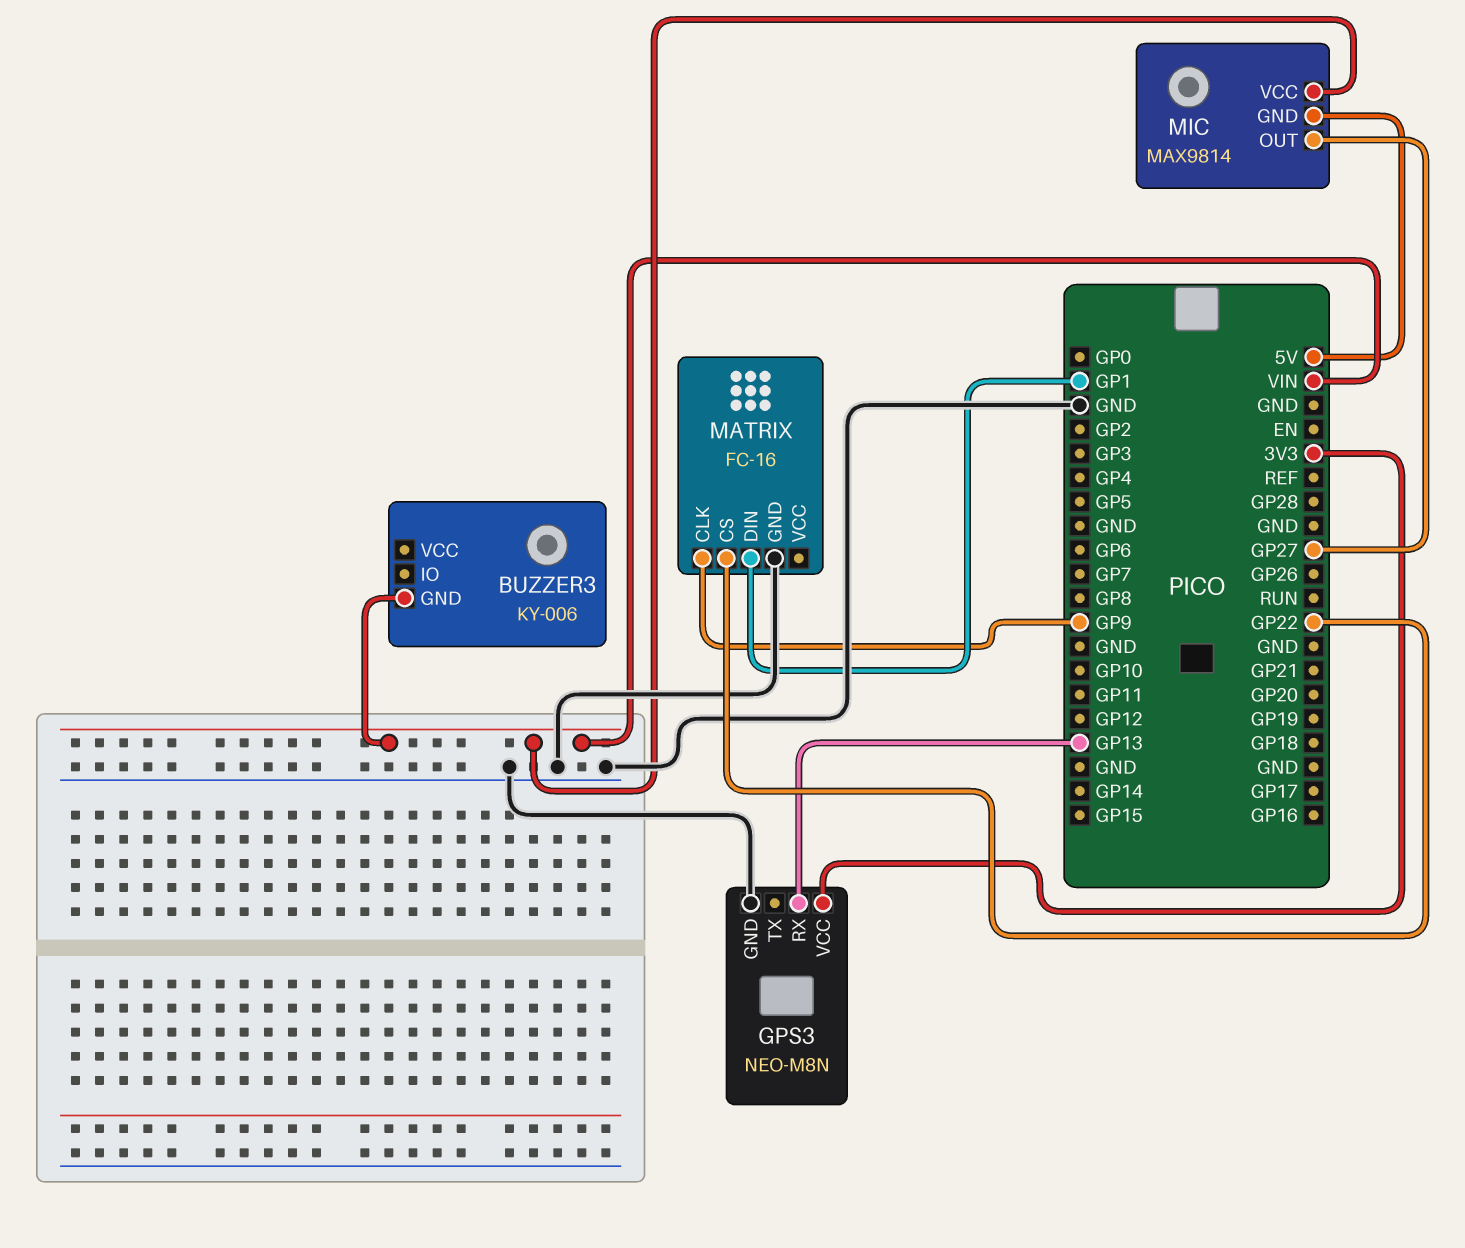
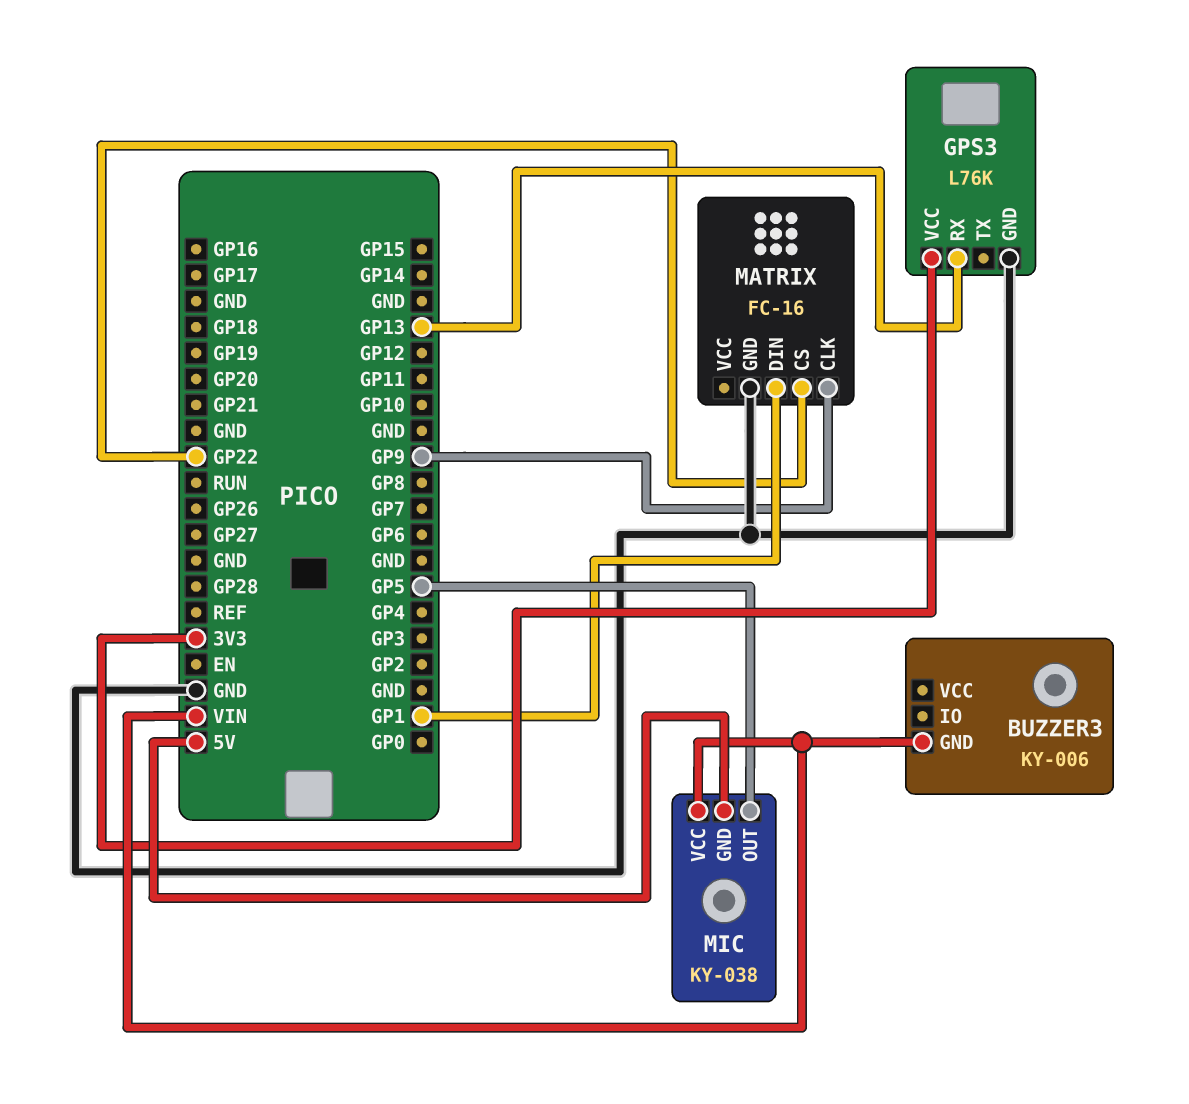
GPS3: NEO-M8N -> L76K
MIC: MAX9814 -> KY-038
MIC pin OUT: GP27 -> GP5

